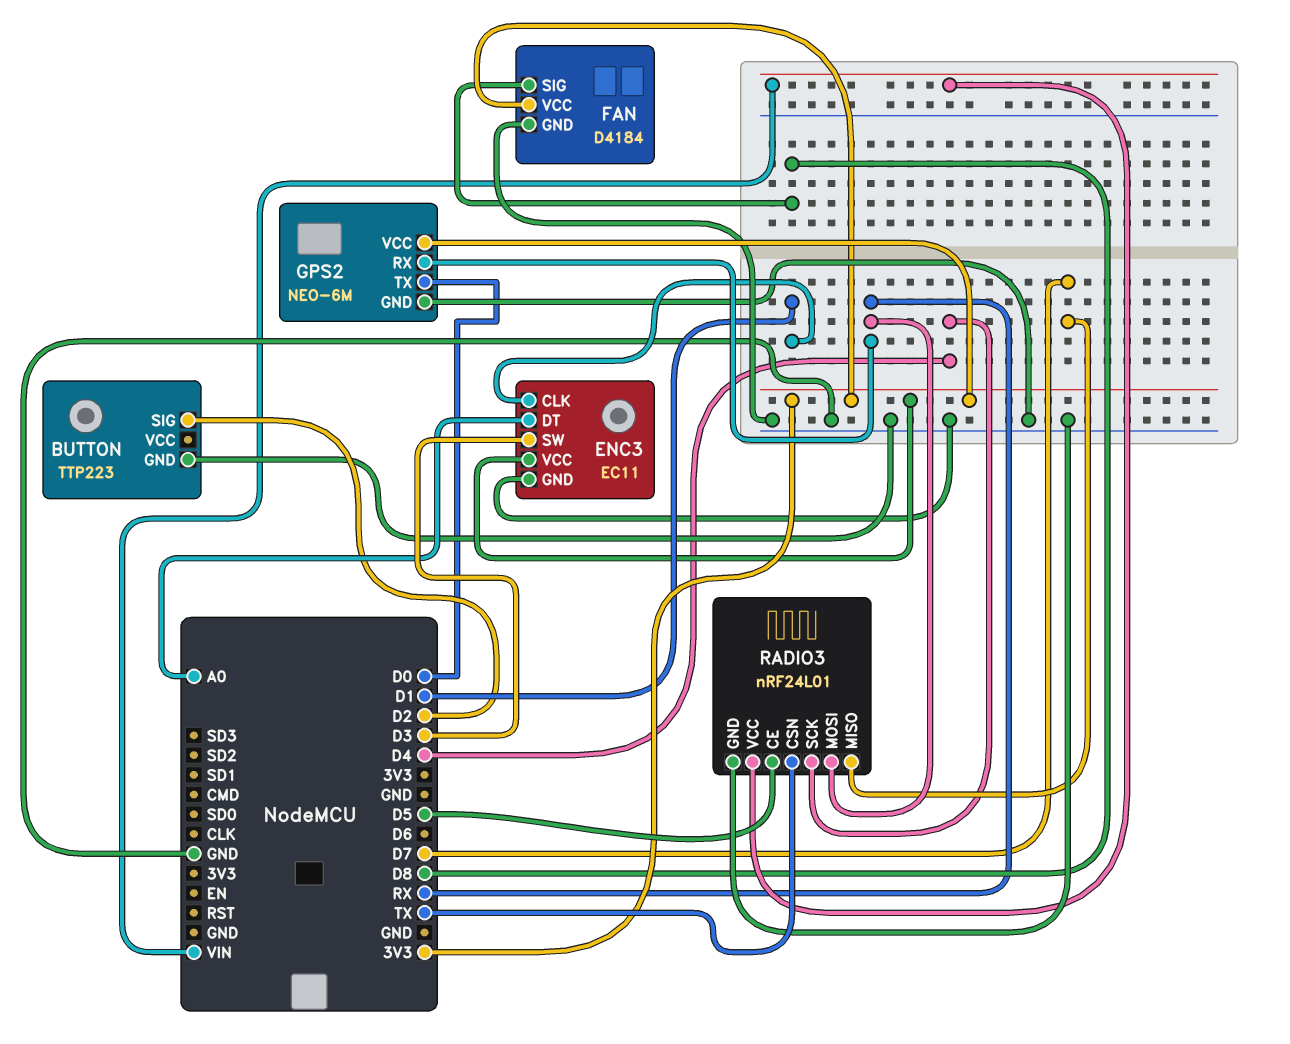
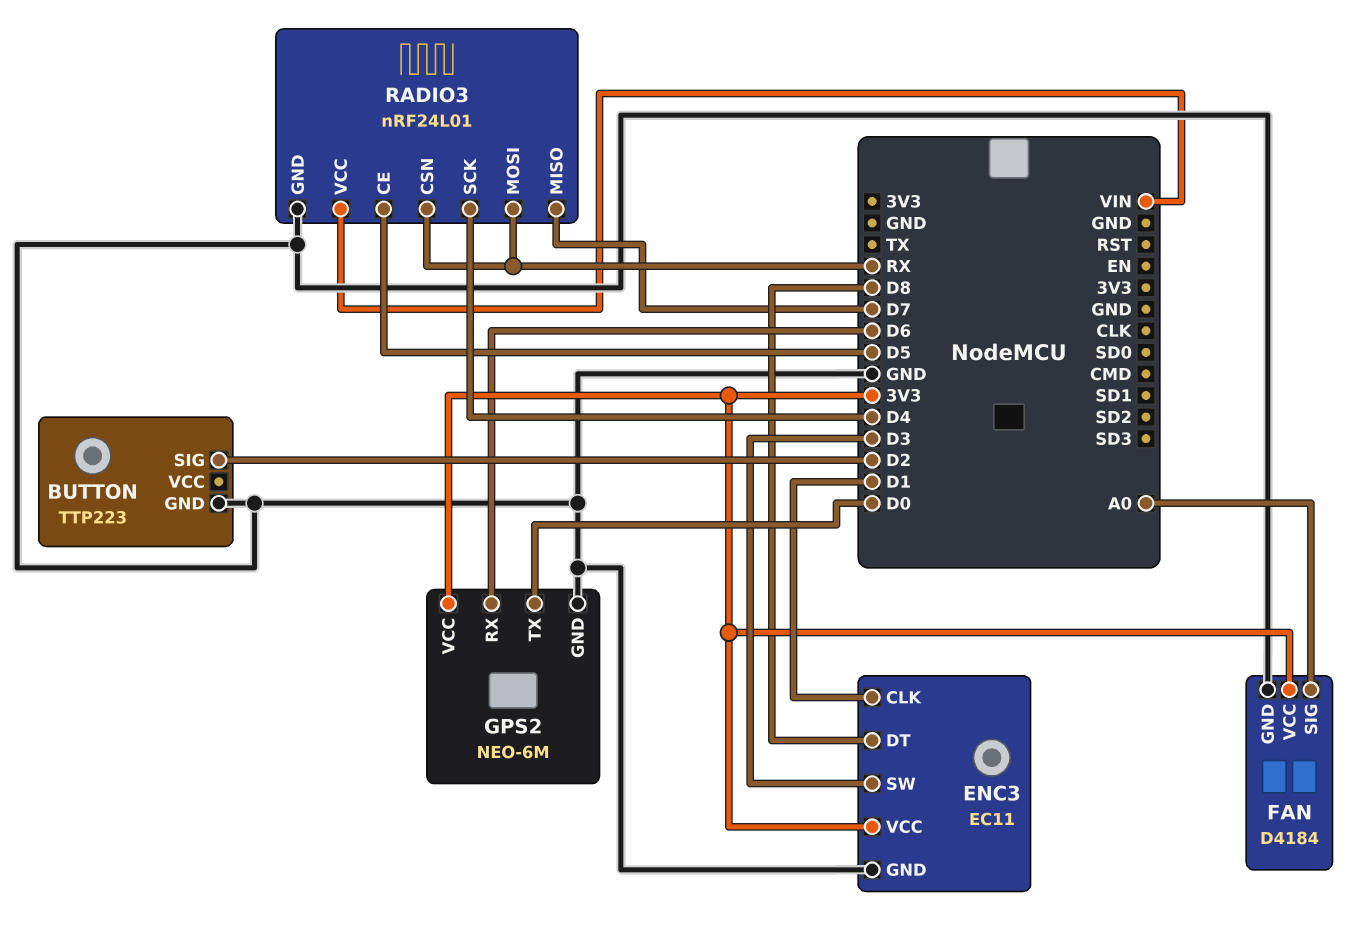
ENC3 pin DT: A0 -> D8
FAN pin SIG: D8 -> A0
GPS2 pin RX: RX -> D6
RADIO3 pin CSN: TX -> RX

